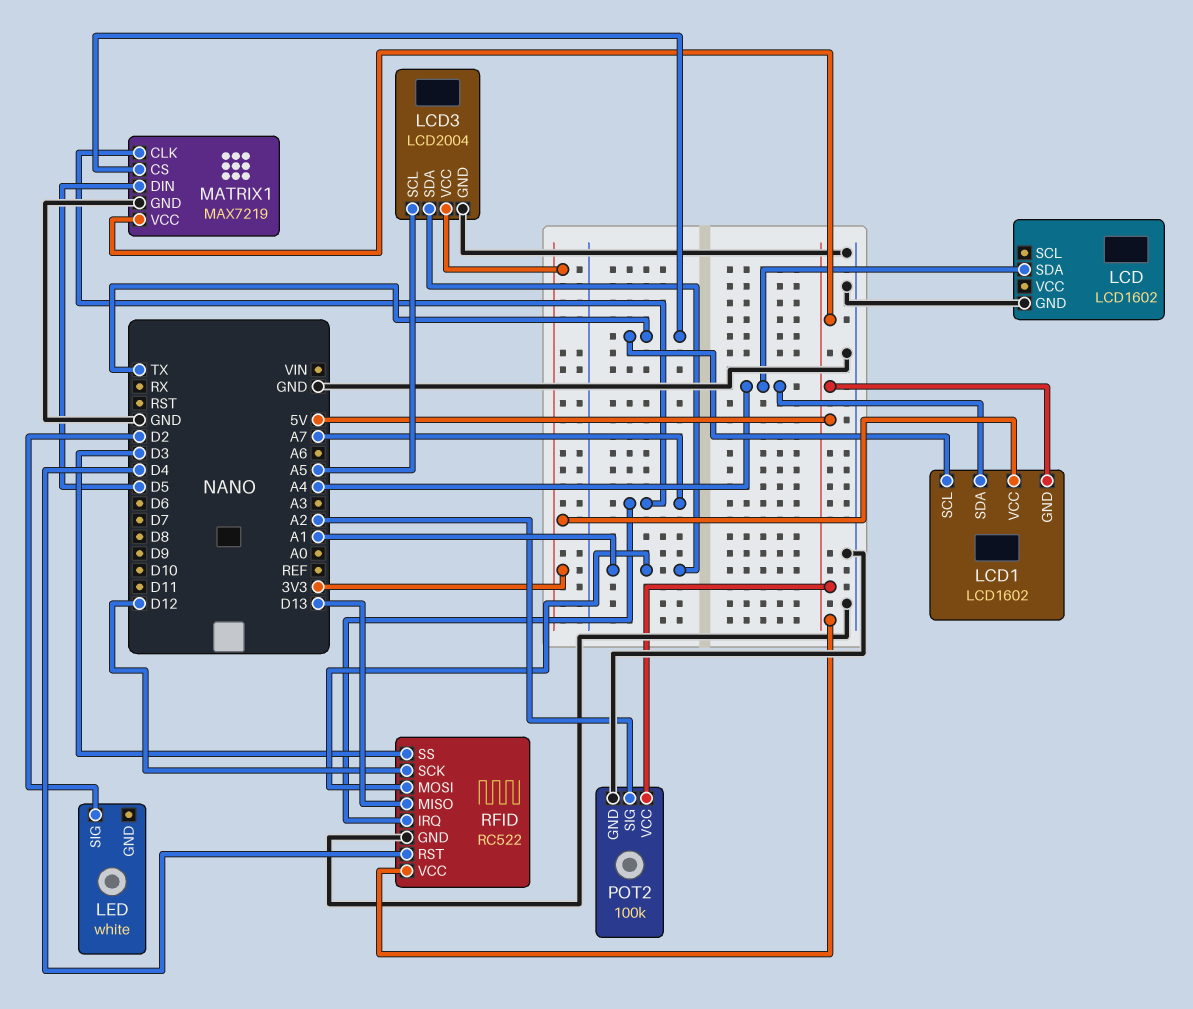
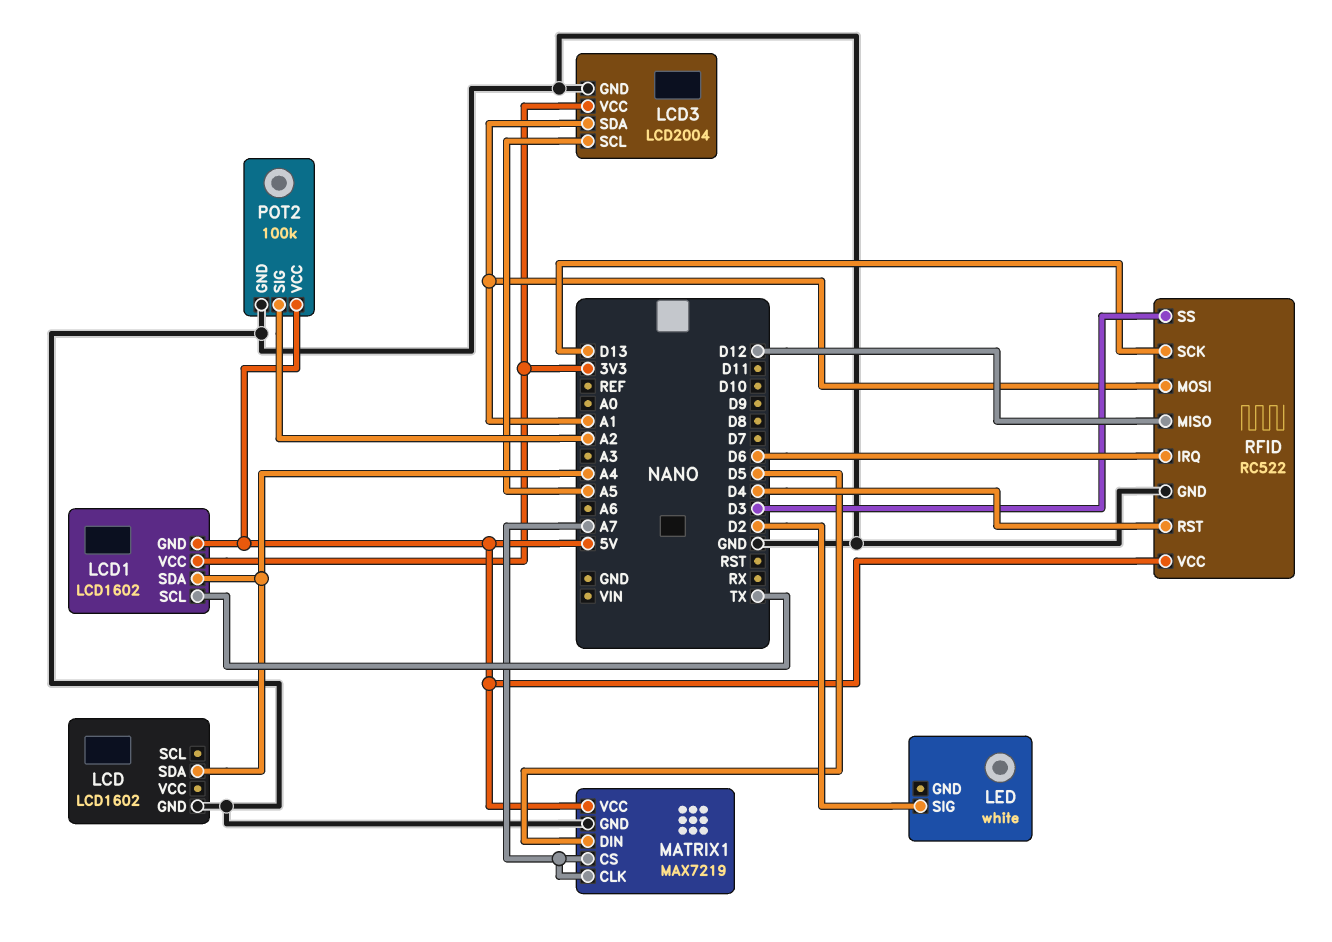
MATRIX1 pin CS: TX -> A7
RFID pin IRQ: A7 -> D6
RFID pin MISO: D13 -> D12
RFID pin SCK: D12 -> D13

